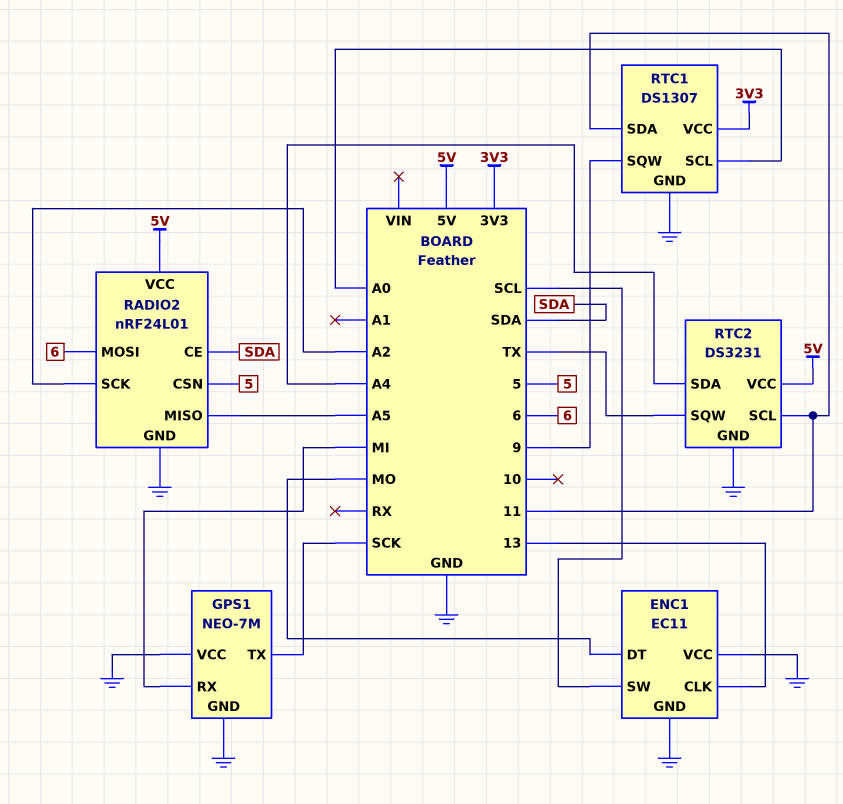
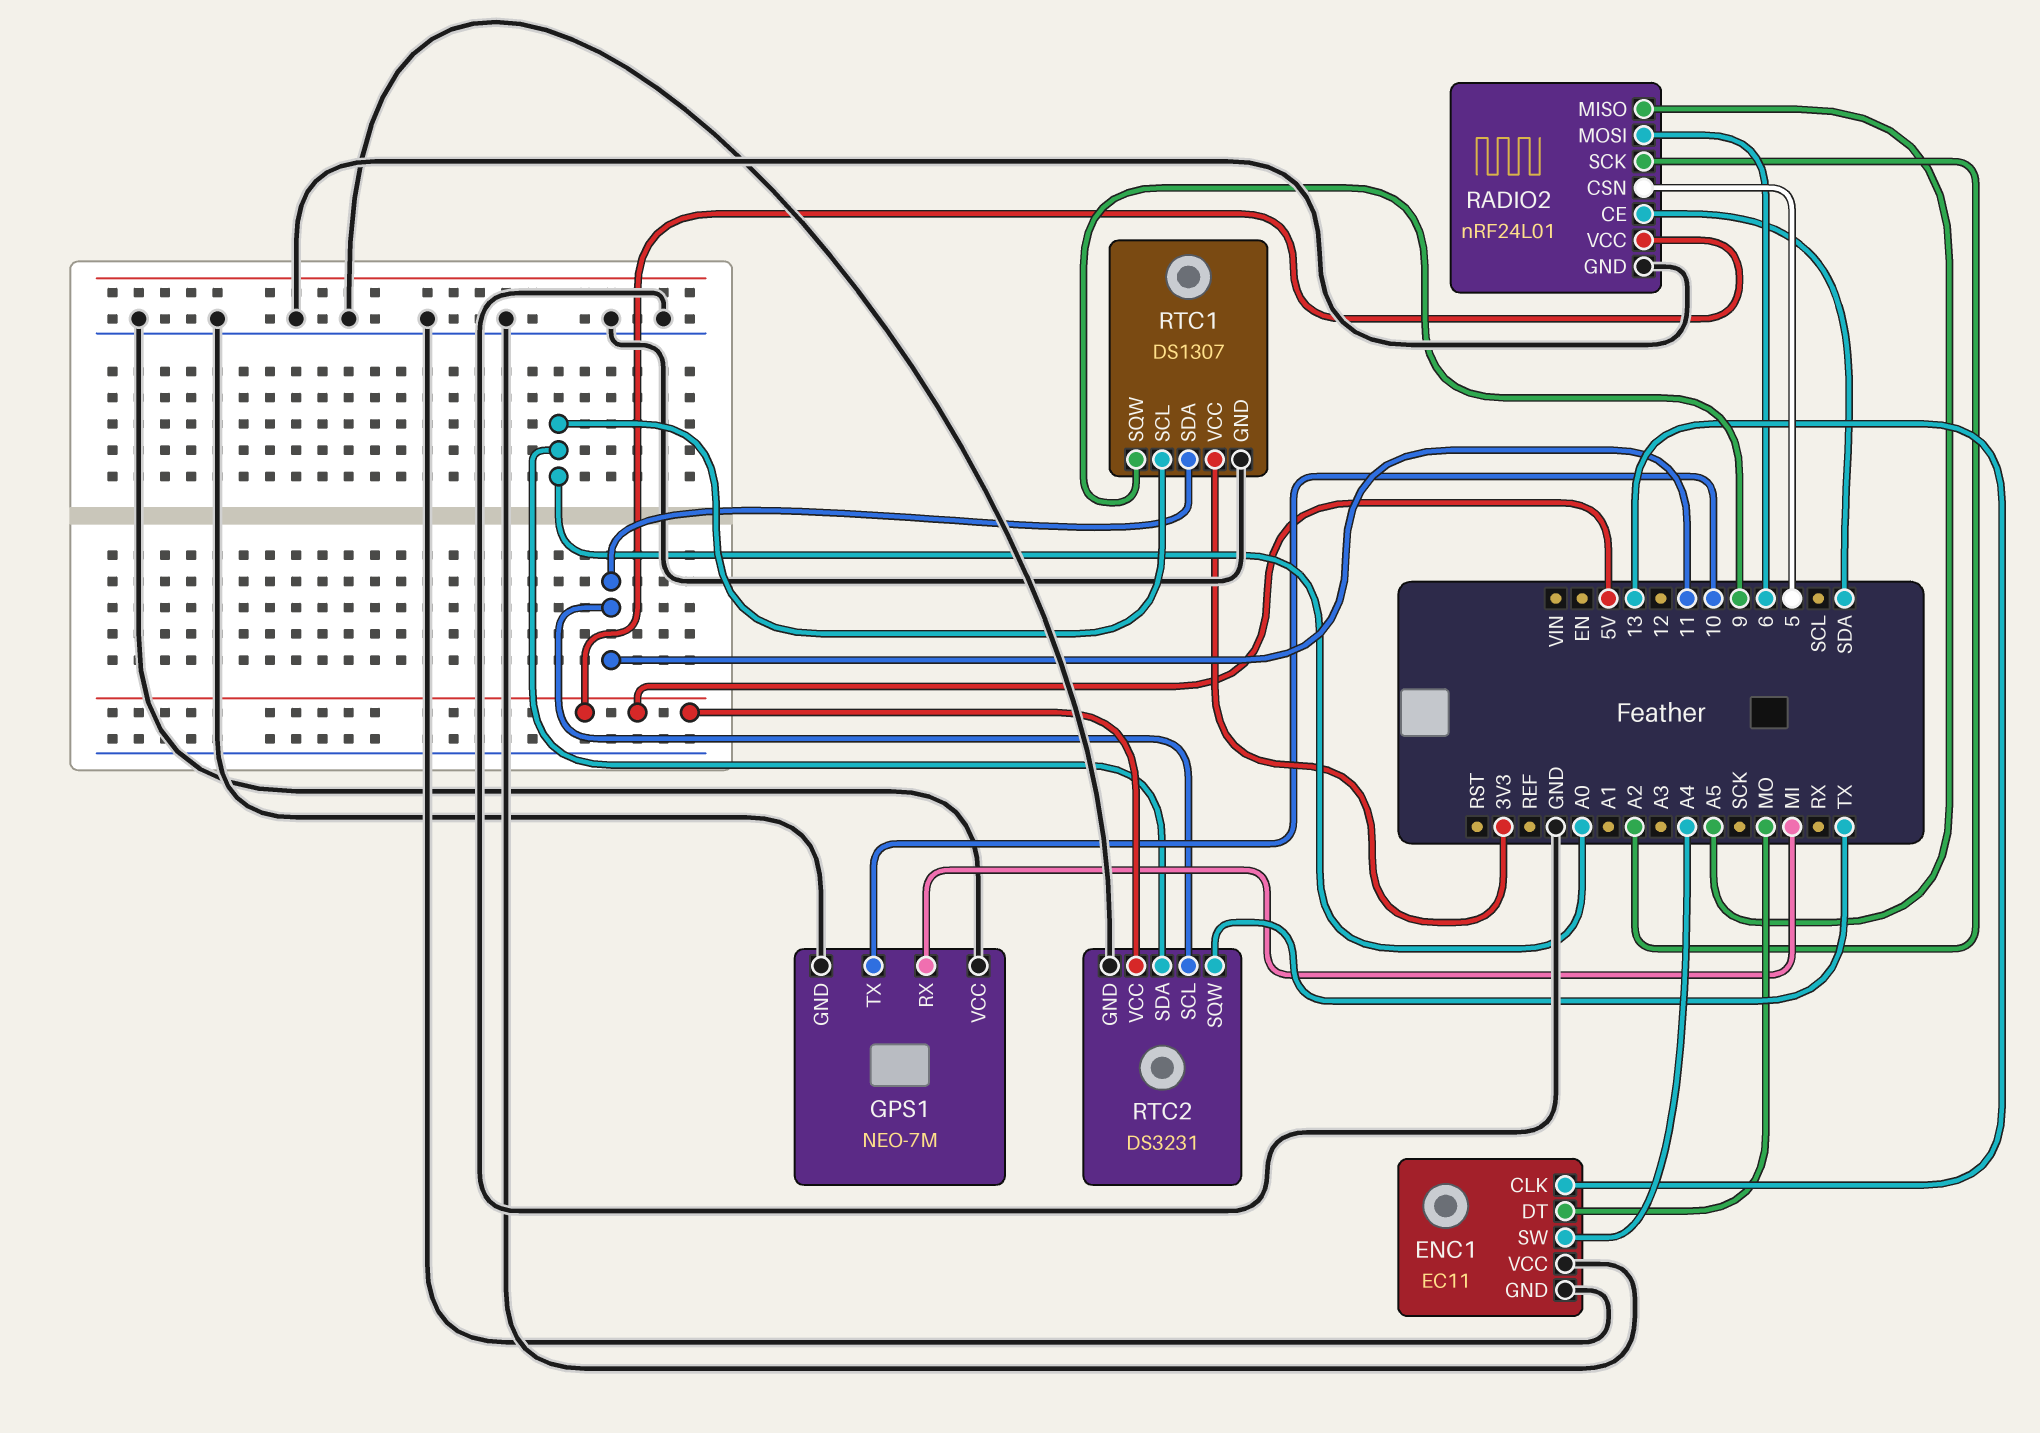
ENC1 pin SW: SCL -> A4
GPS1 pin TX: SCK -> 10
RTC2 pin SDA: A4 -> A0

